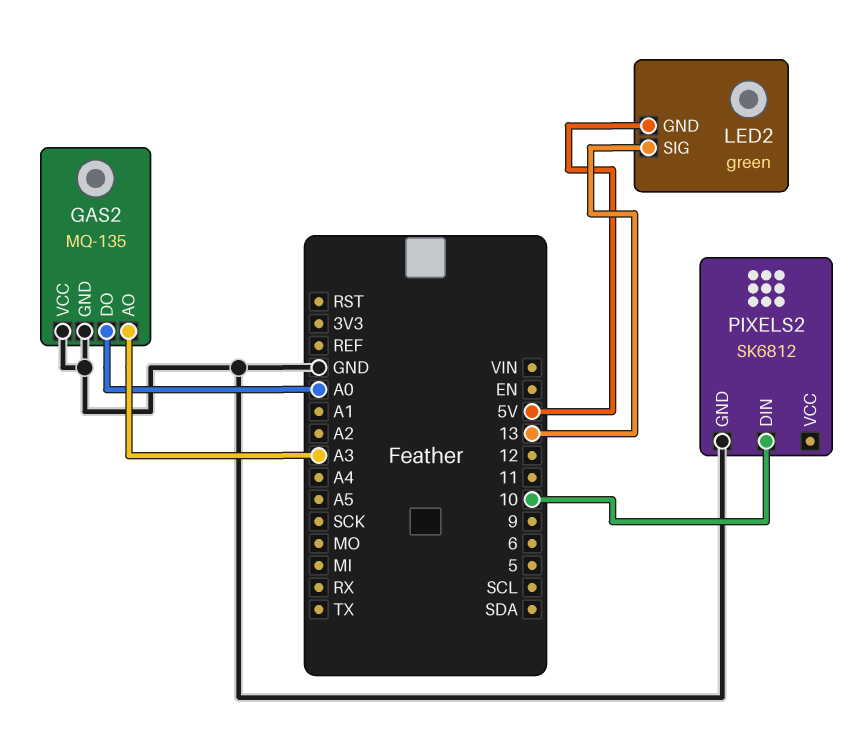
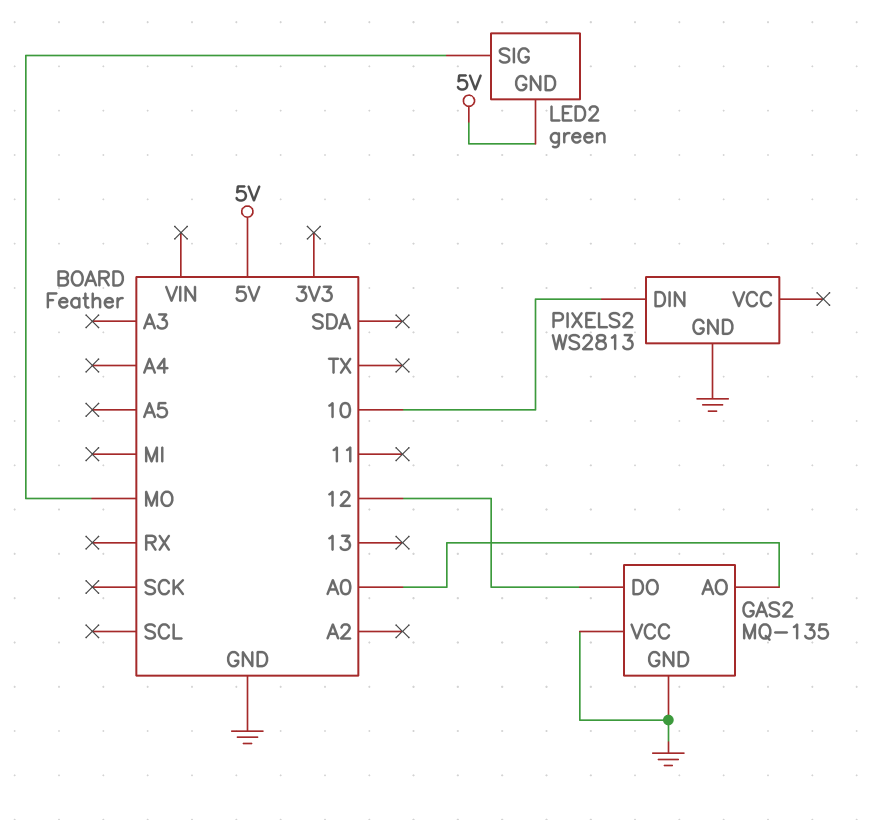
GAS2 pin AO: A3 -> A0
GAS2 pin DO: A0 -> 12
LED2 pin SIG: 13 -> MO
PIXELS2: SK6812 -> WS2813

